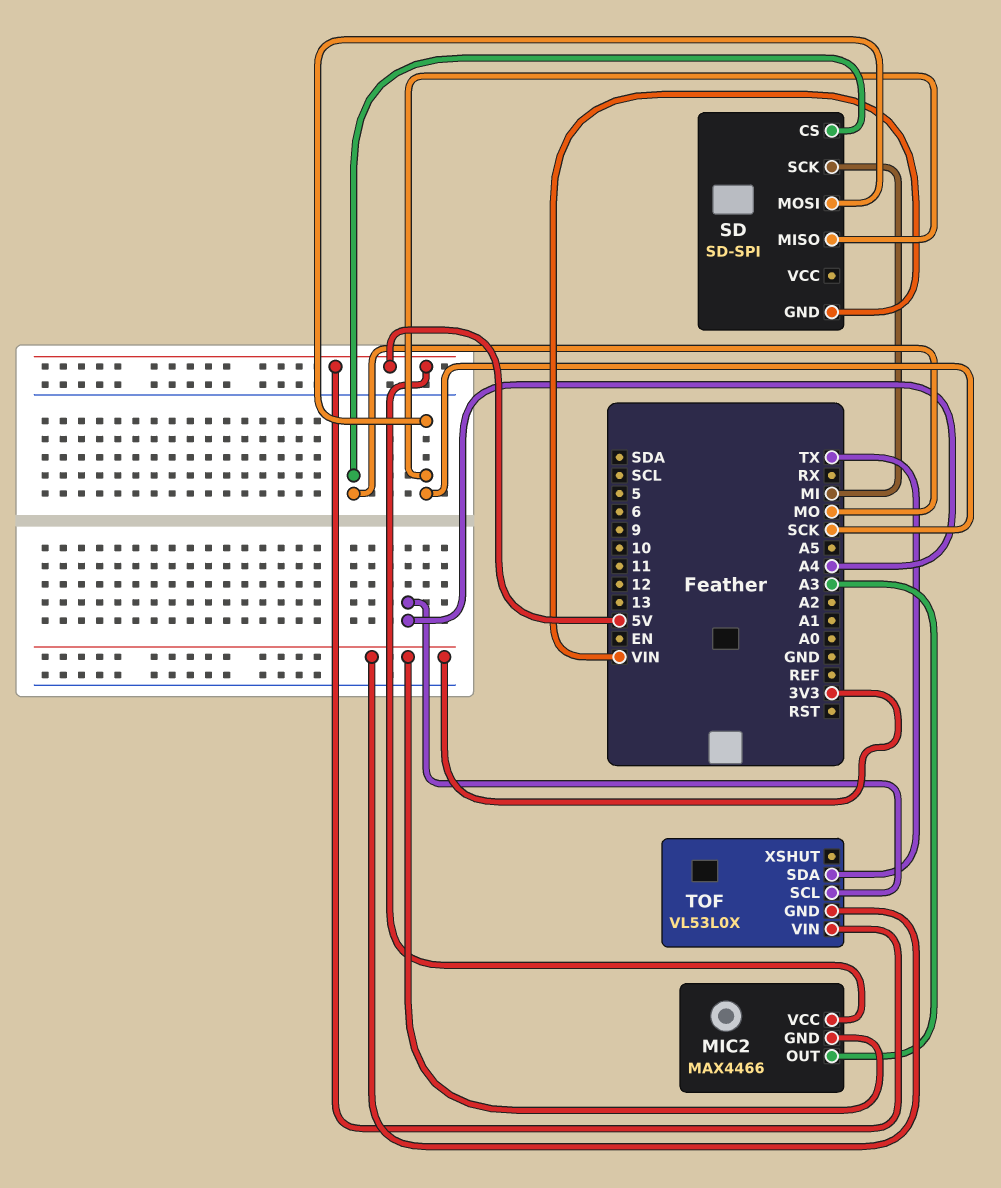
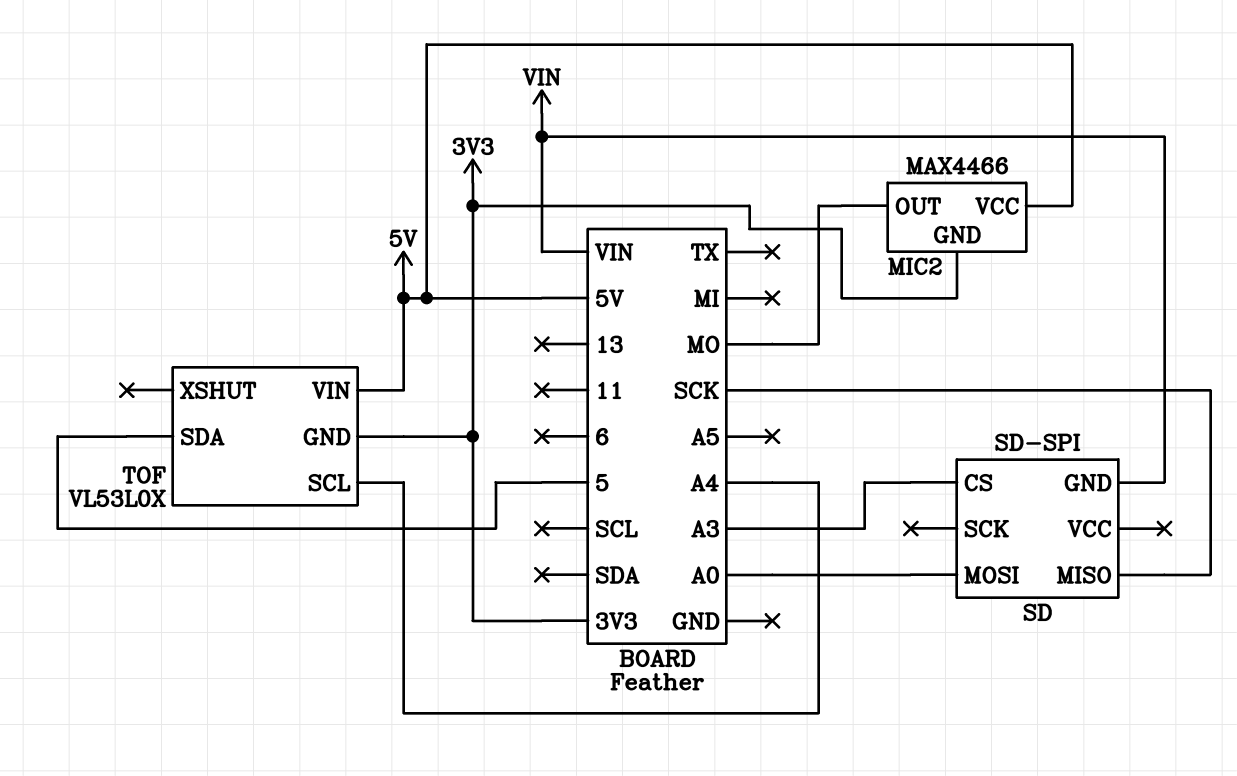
MIC2 pin OUT: A3 -> MO
SD pin CS: MO -> A3
SD pin MOSI: SCK -> A0
SD pin SCK: MI -> none
TOF pin SDA: TX -> 5

